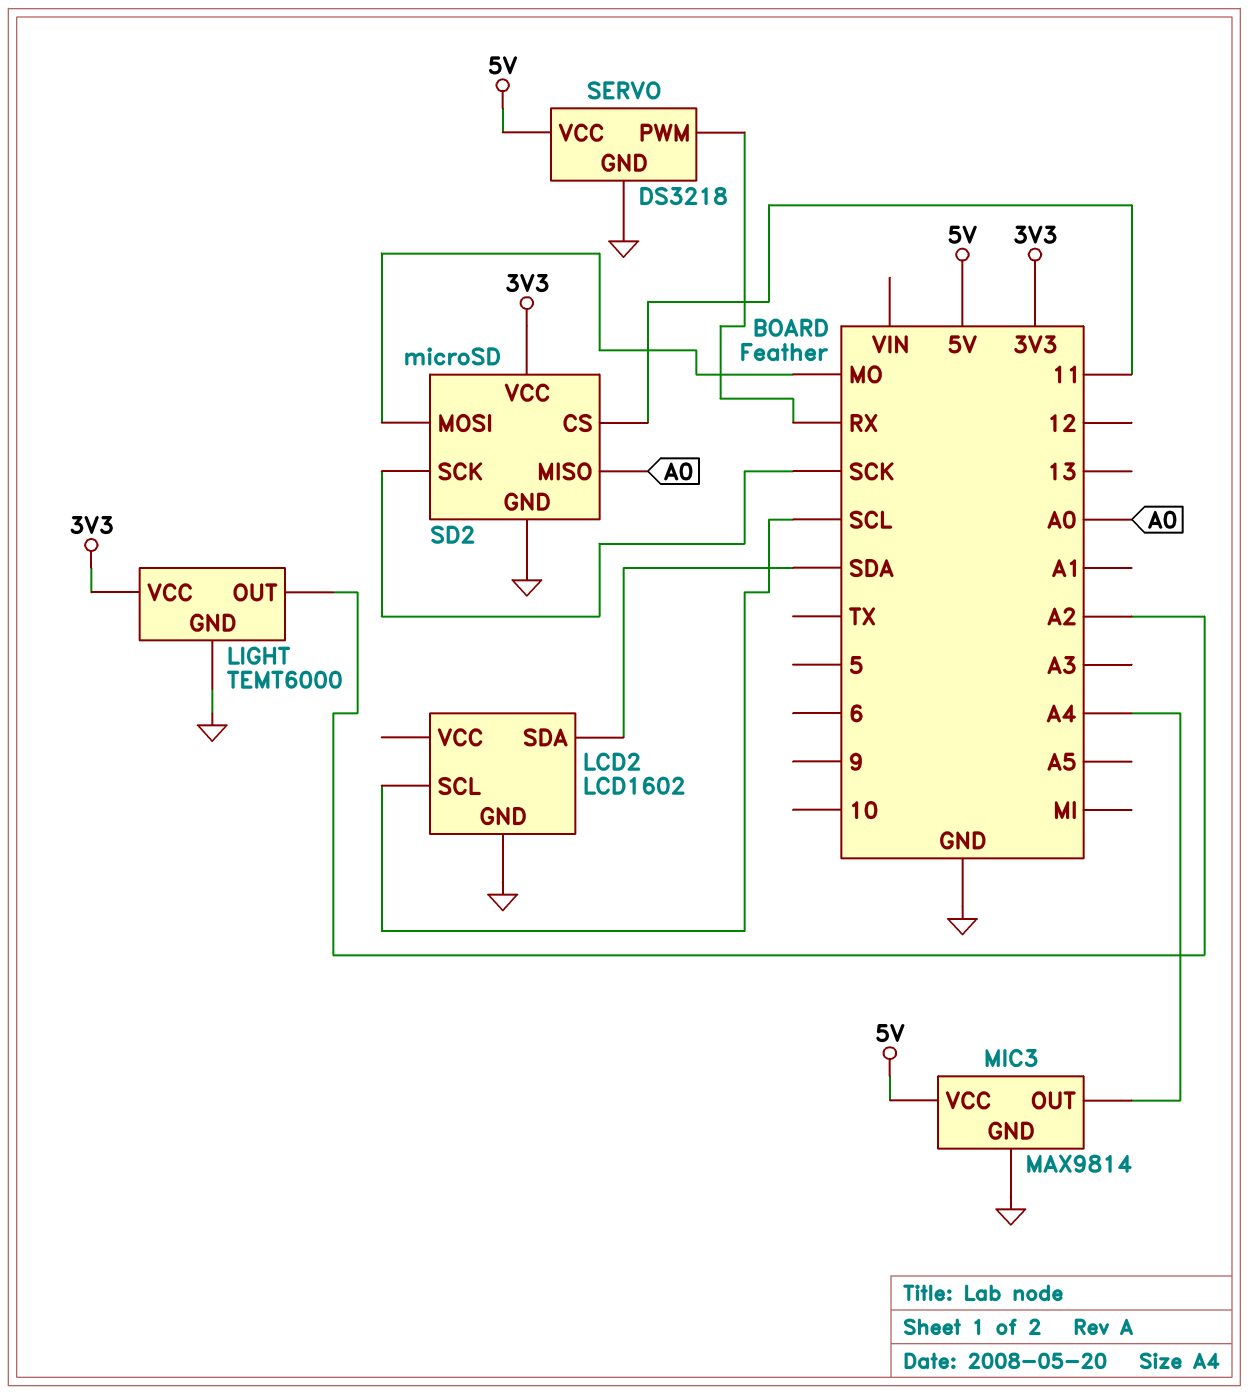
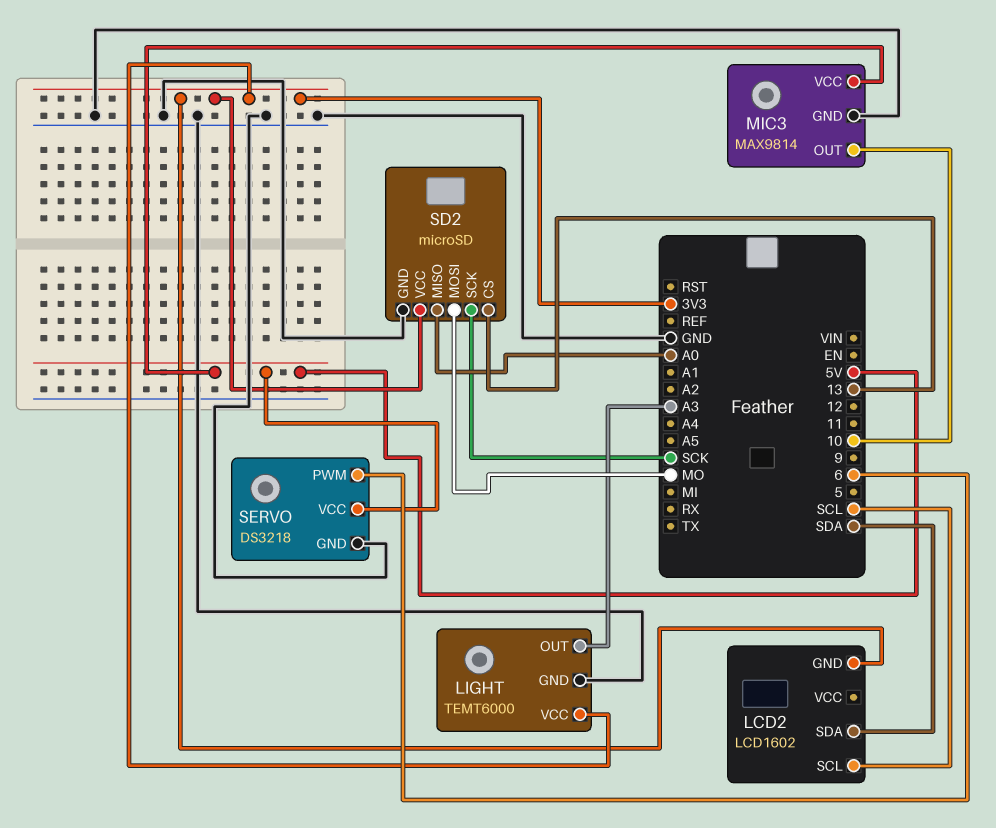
LCD2 pin GND: GND -> 3V3
LIGHT pin OUT: A2 -> A3
MIC3 pin OUT: A4 -> 10
SD2 pin CS: 11 -> 13
SERVO pin PWM: RX -> 6

